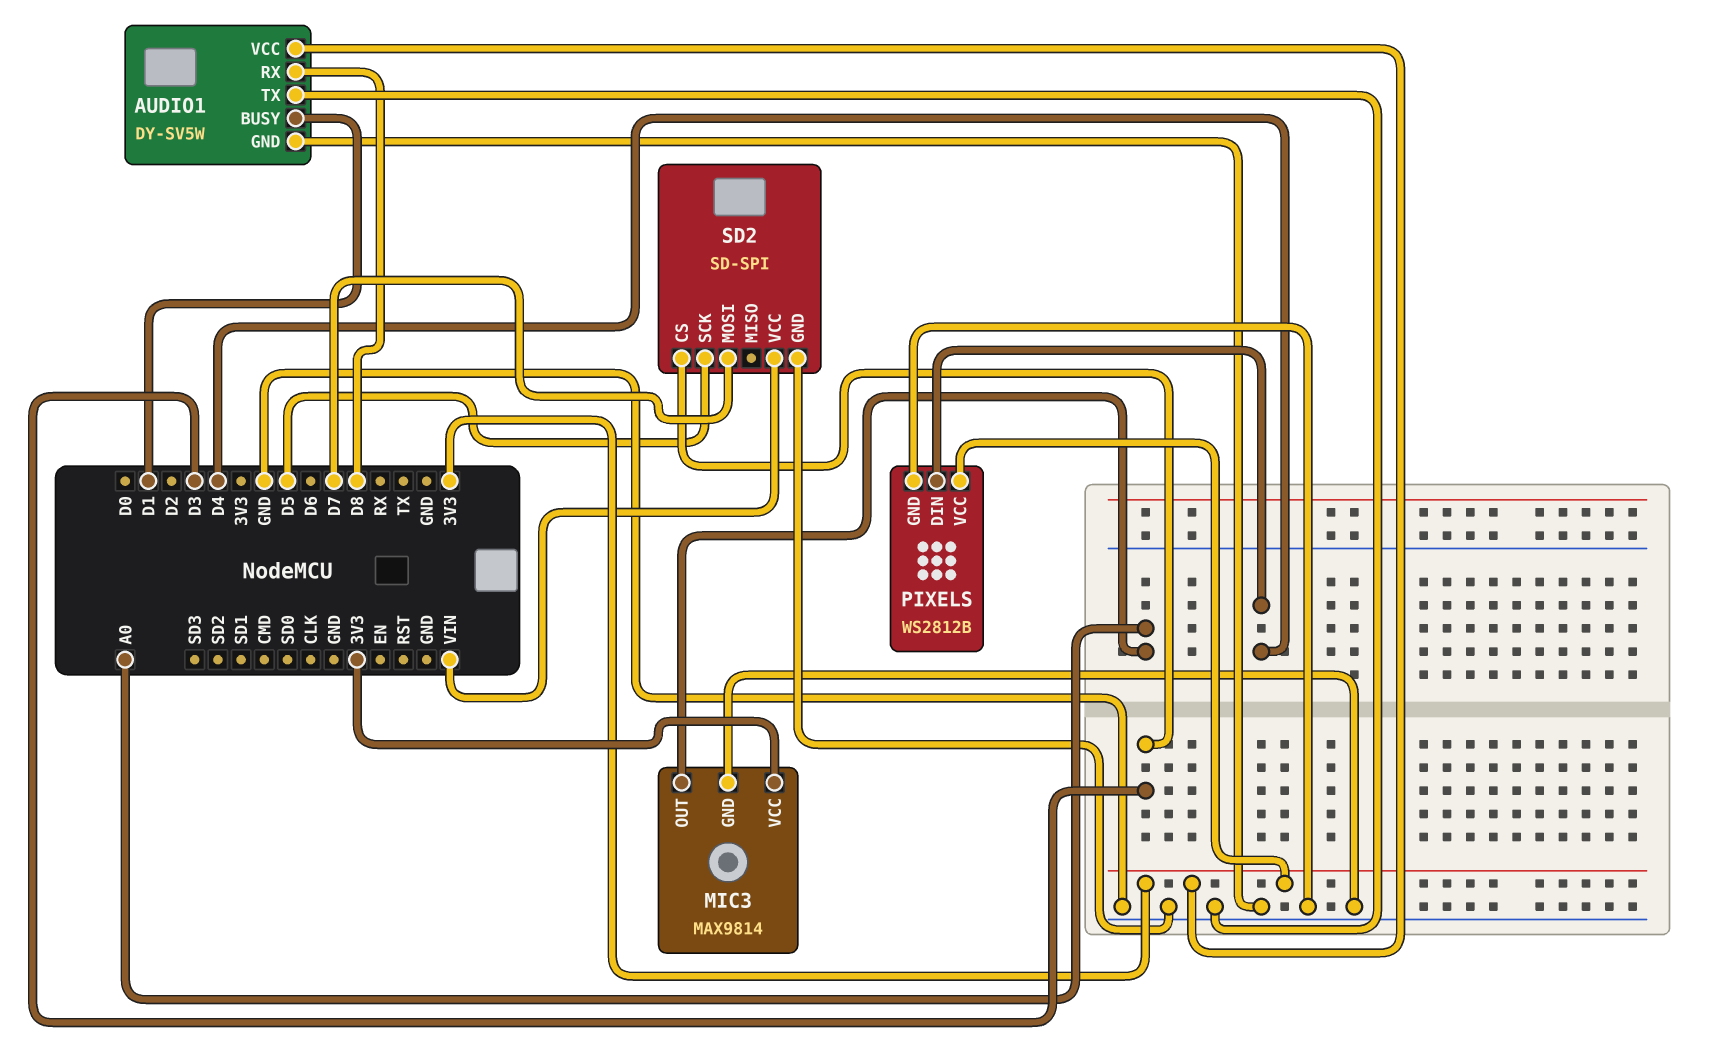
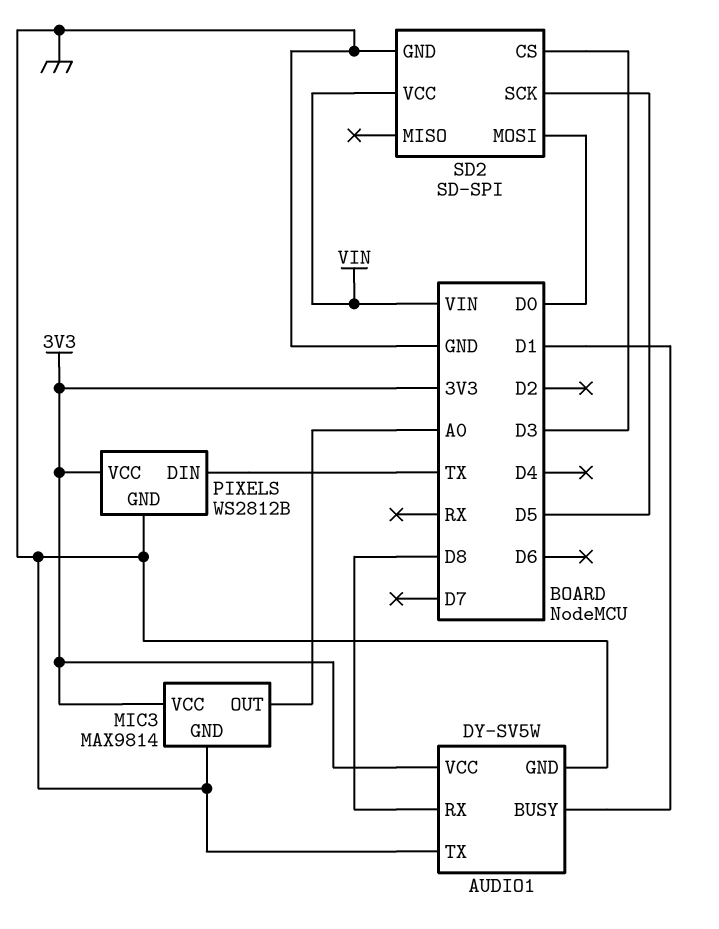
PIXELS pin DIN: D4 -> TX
SD2 pin MOSI: D7 -> D0

